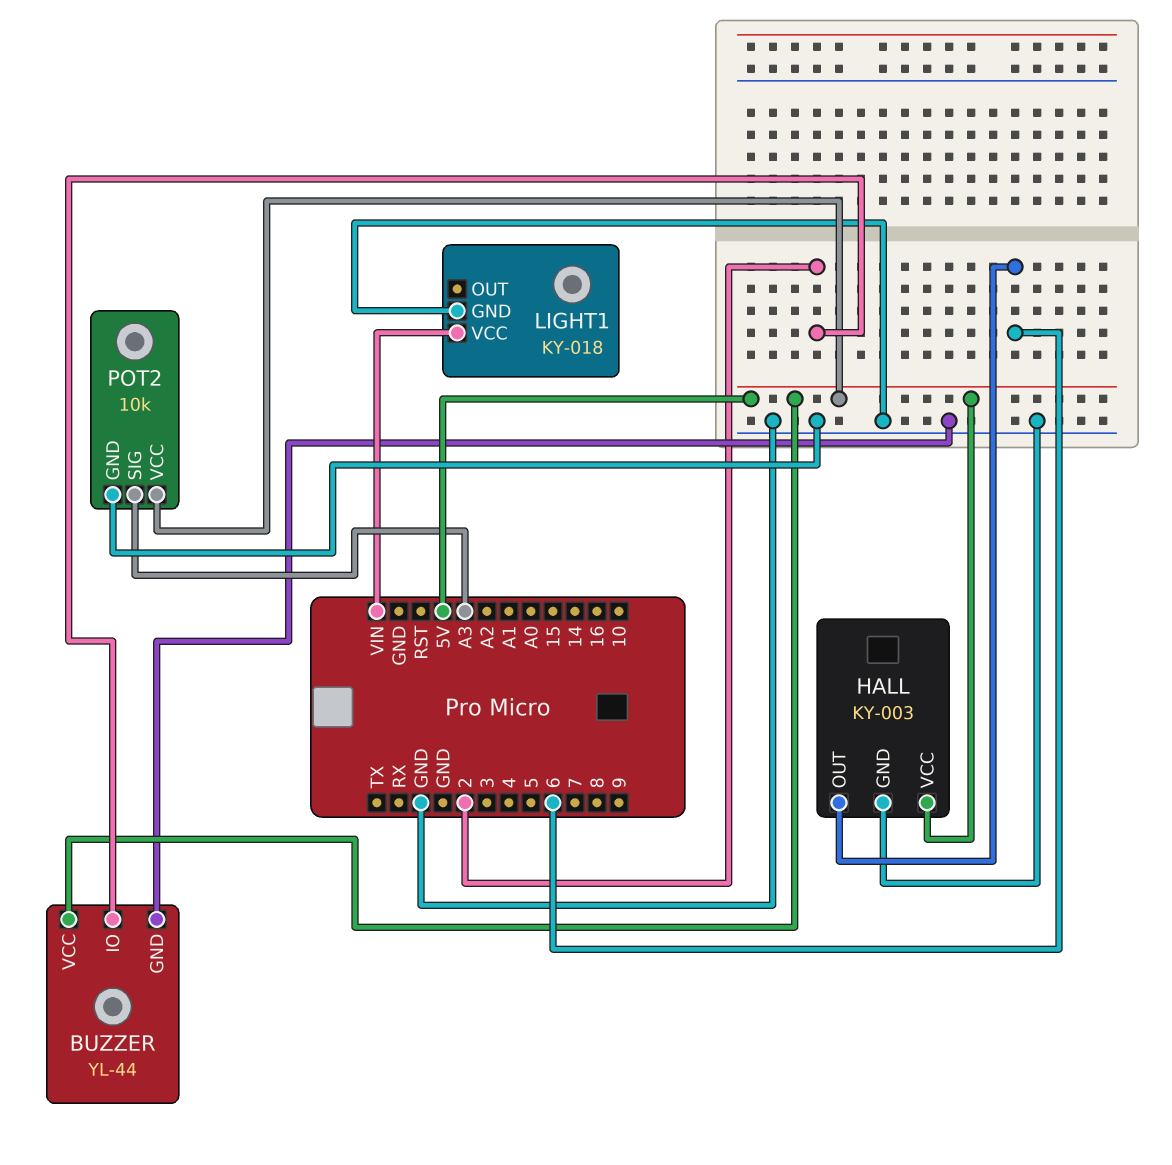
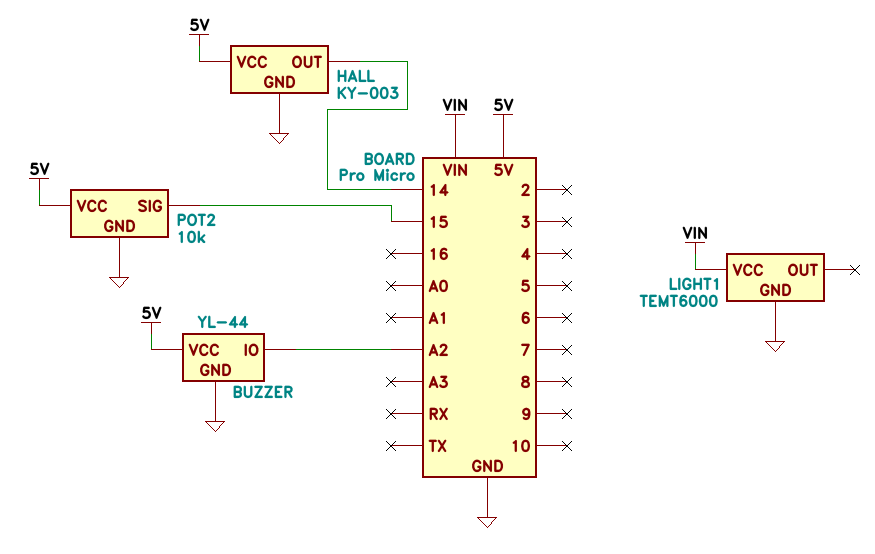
BUZZER pin IO: 2 -> A2
HALL pin OUT: 6 -> 14
LIGHT1: KY-018 -> TEMT6000
POT2 pin SIG: A3 -> 15

